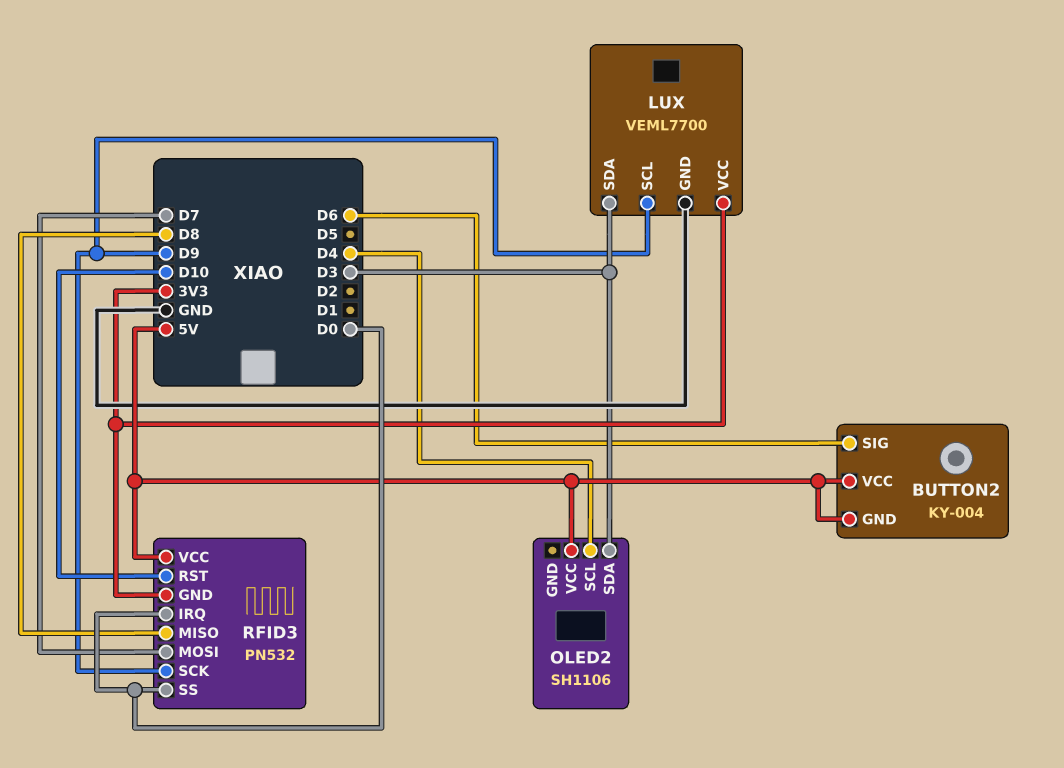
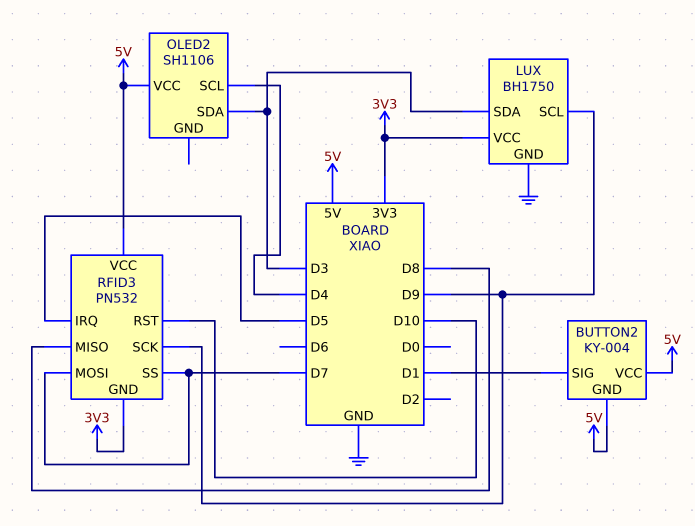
BUTTON2 pin SIG: D6 -> D1
LUX: VEML7700 -> BH1750
RFID3 pin IRQ: D0 -> D5
RFID3 pin SS: D0 -> D7

